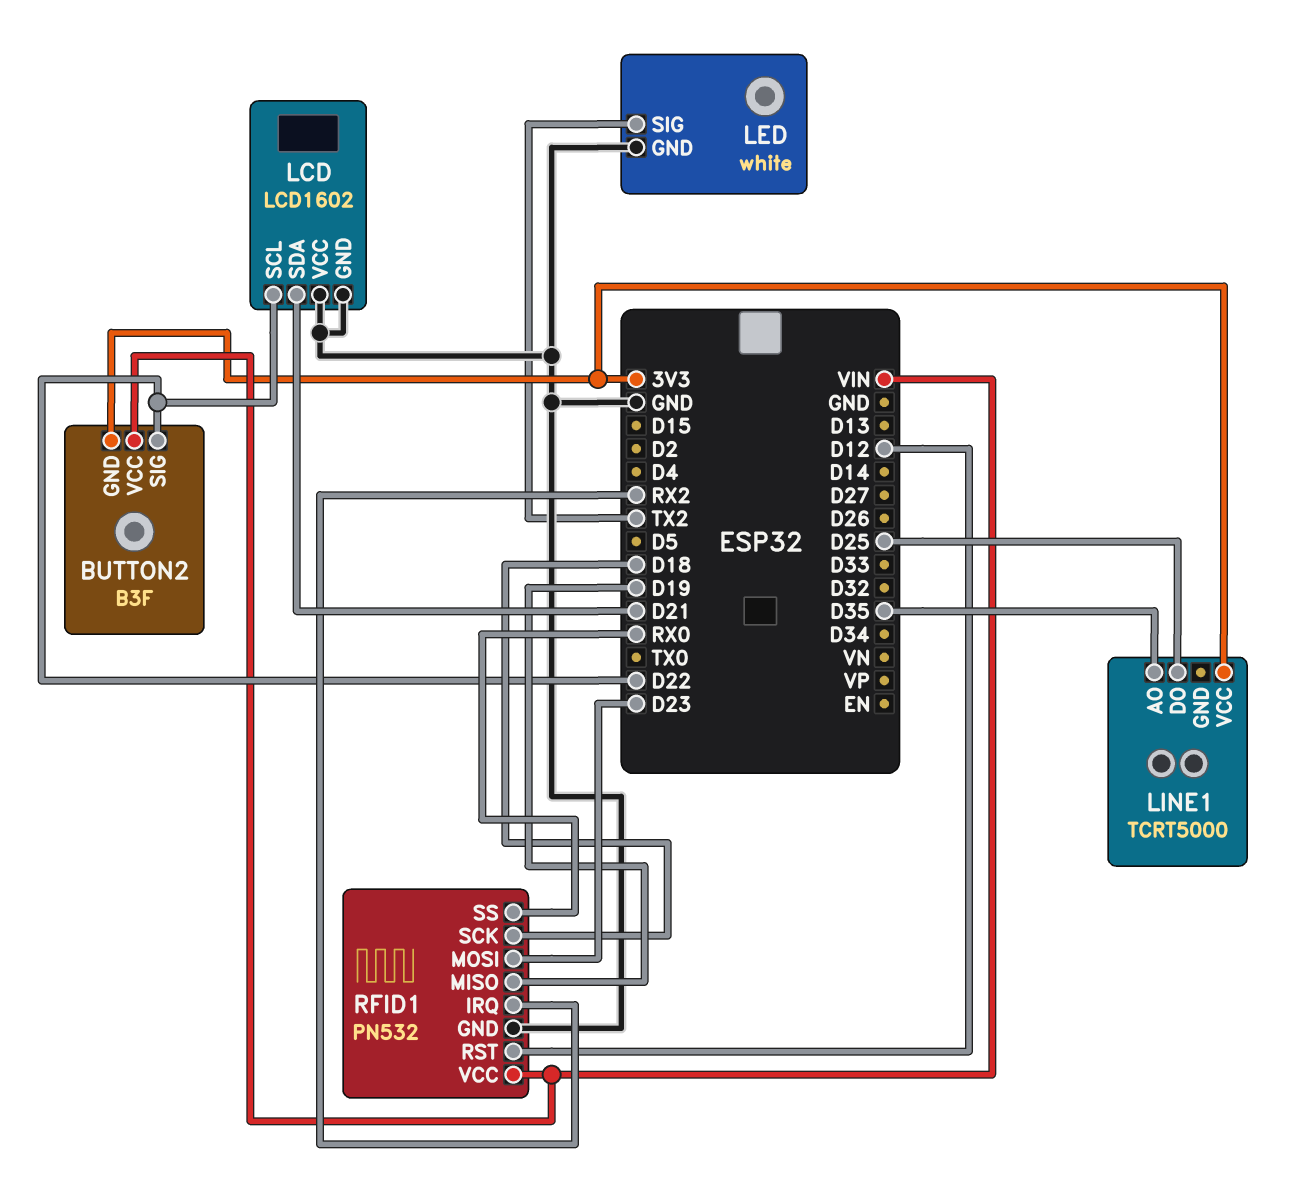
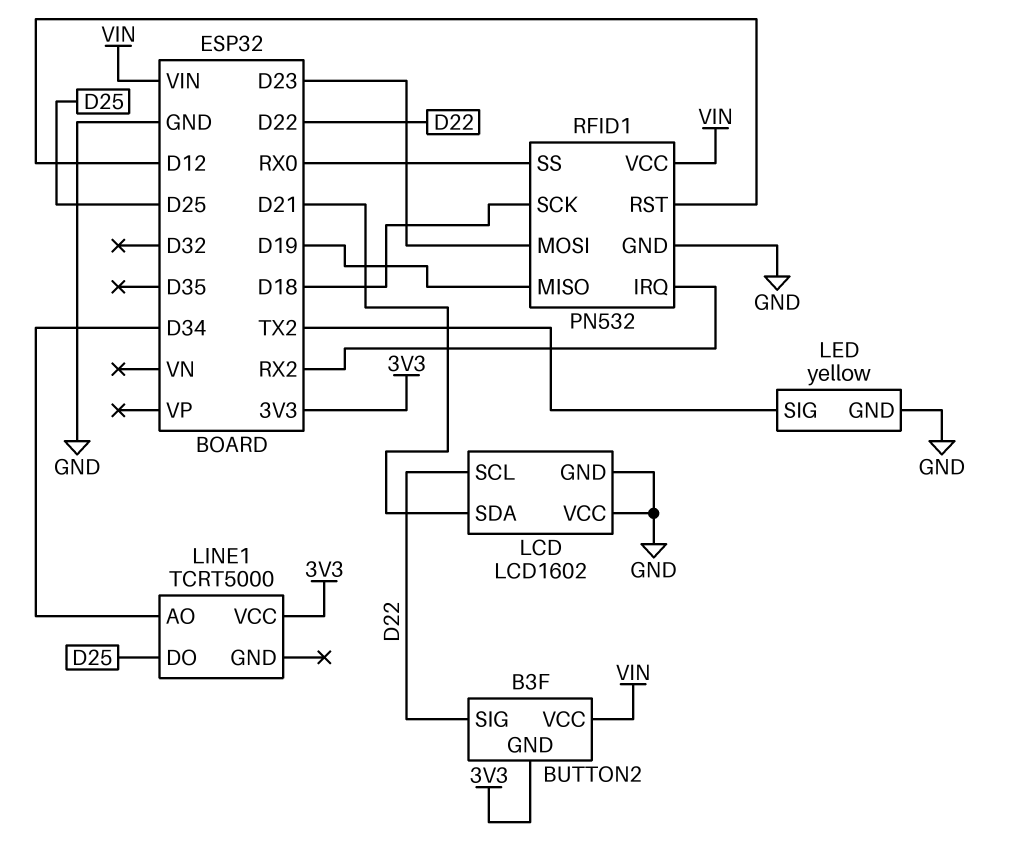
LED: white -> yellow
LINE1 pin AO: D35 -> D34

